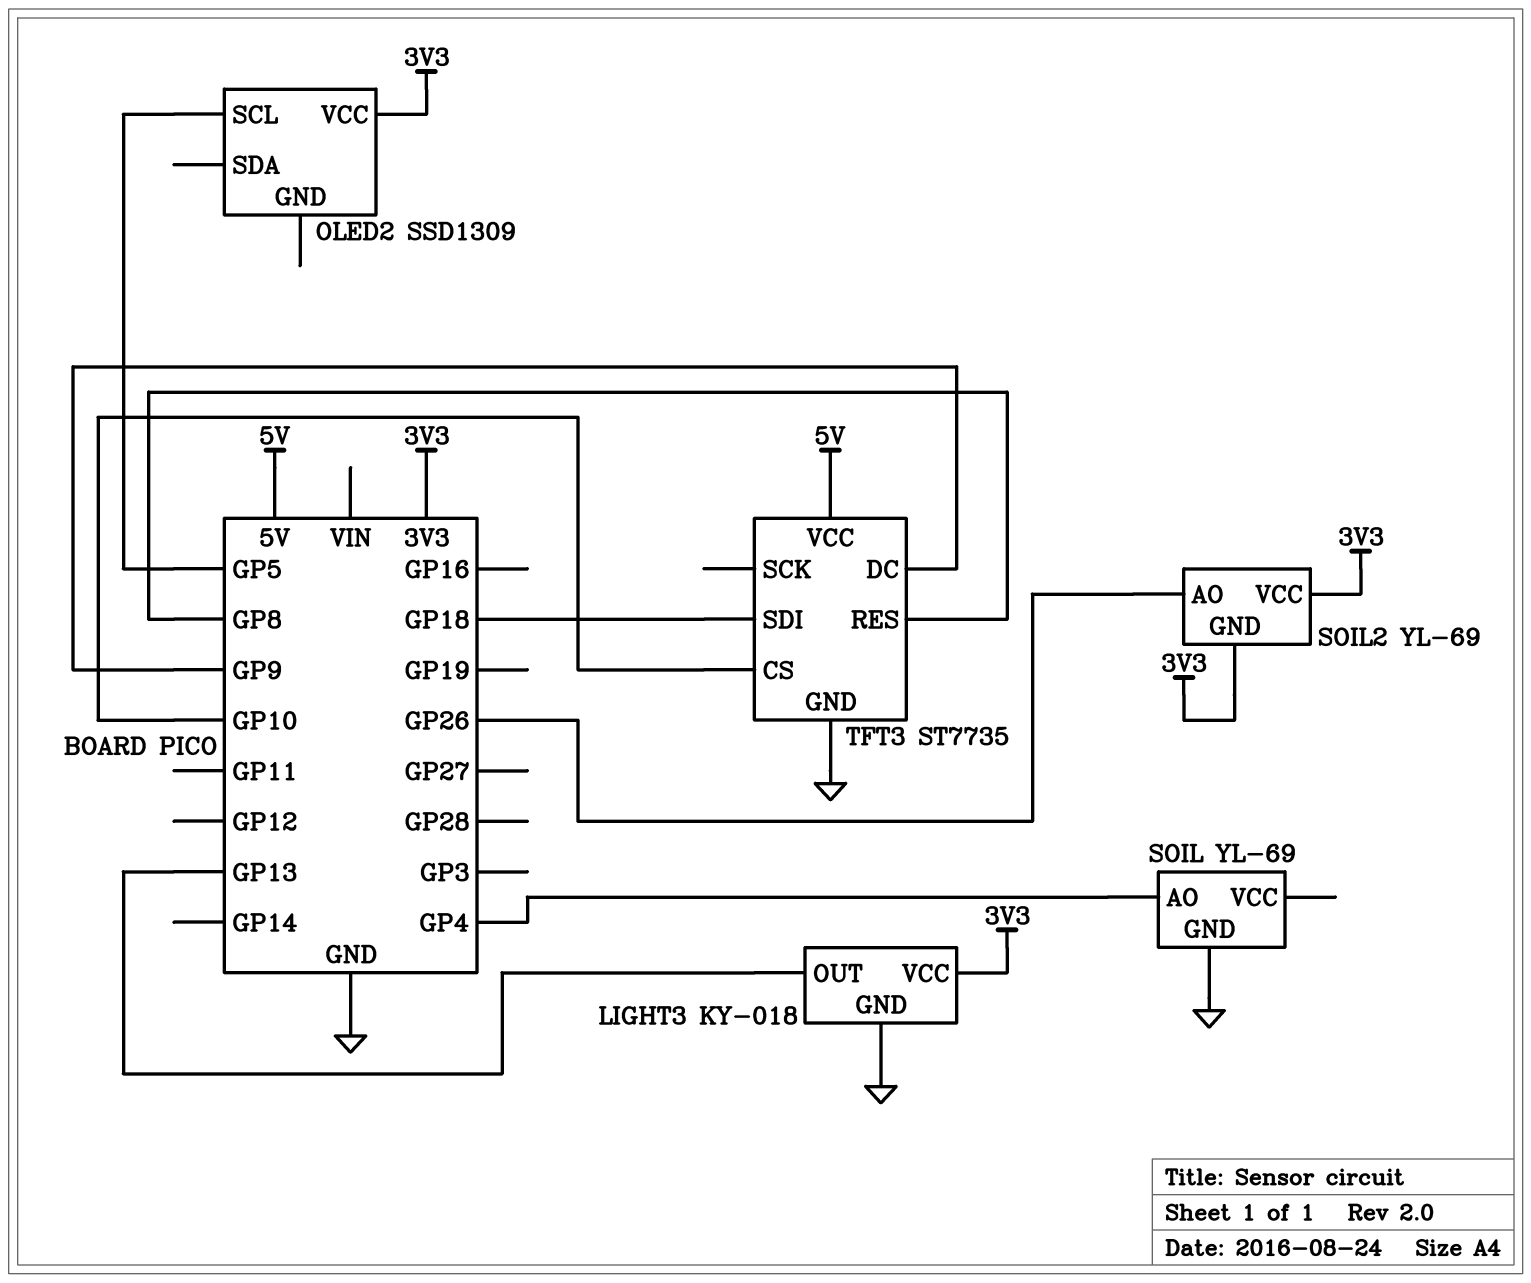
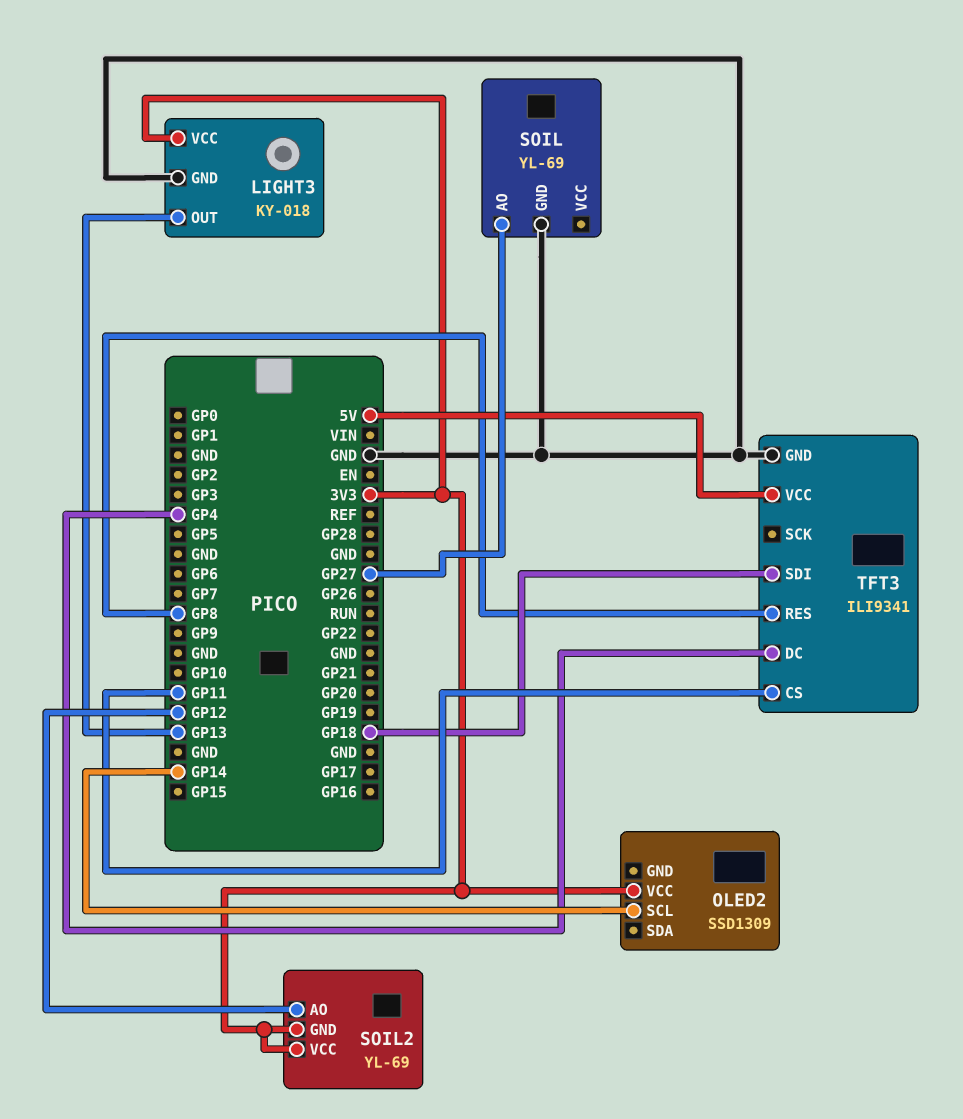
OLED2 pin SCL: GP5 -> GP14
SOIL pin AO: GP4 -> GP27
SOIL2 pin AO: GP26 -> GP12
TFT3: ST7735 -> ILI9341
TFT3 pin CS: GP10 -> GP11
TFT3 pin DC: GP9 -> GP4

